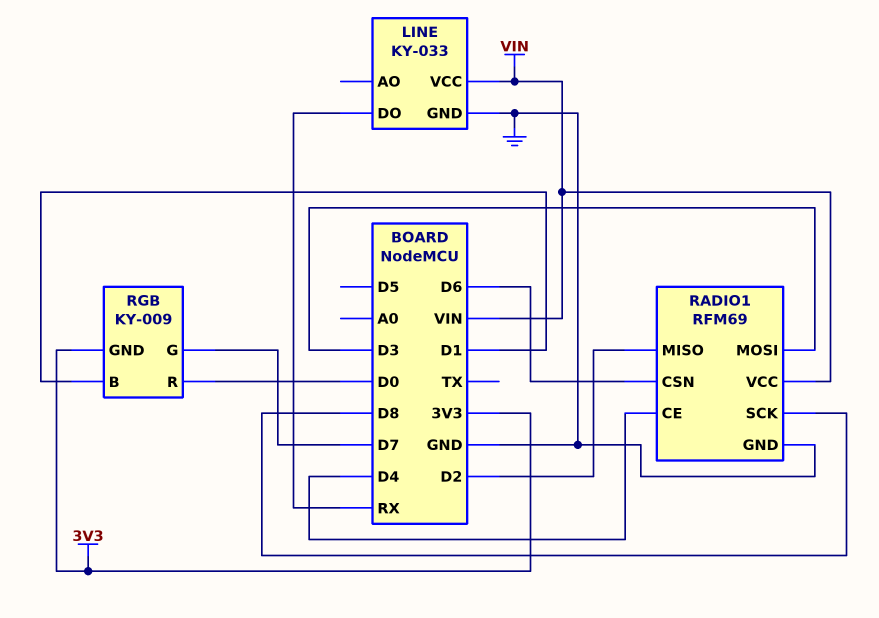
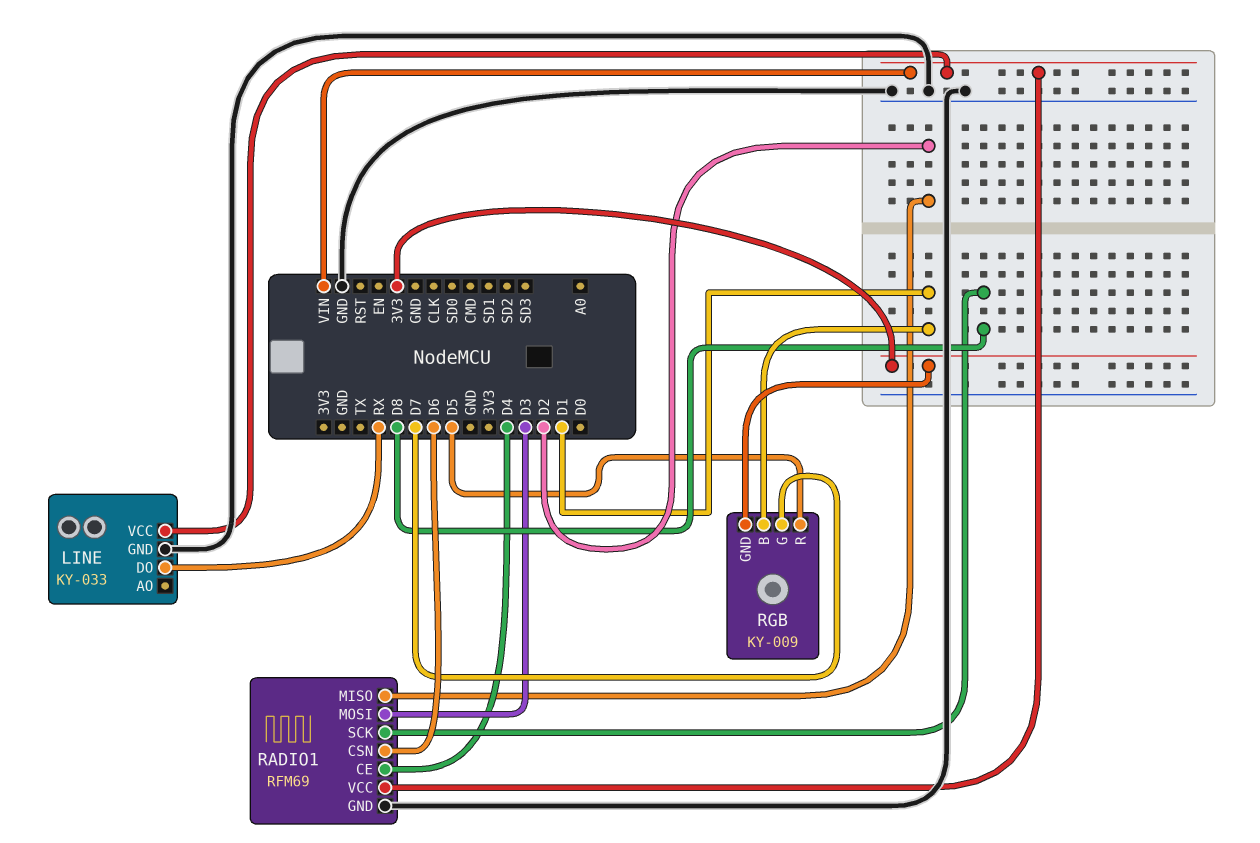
RGB pin R: D0 -> D5

